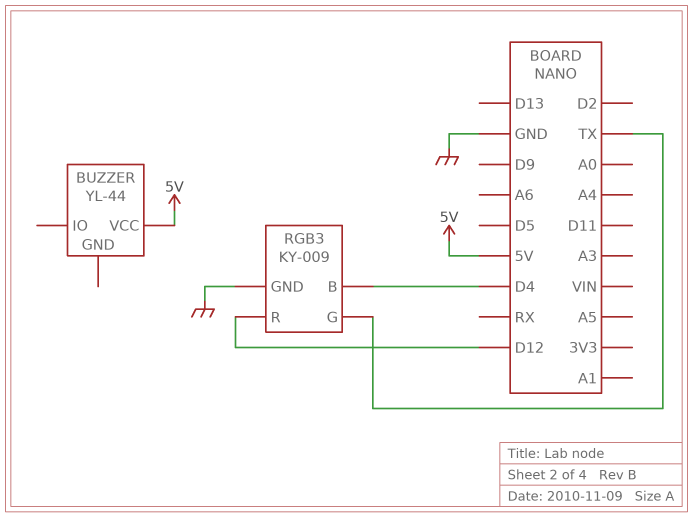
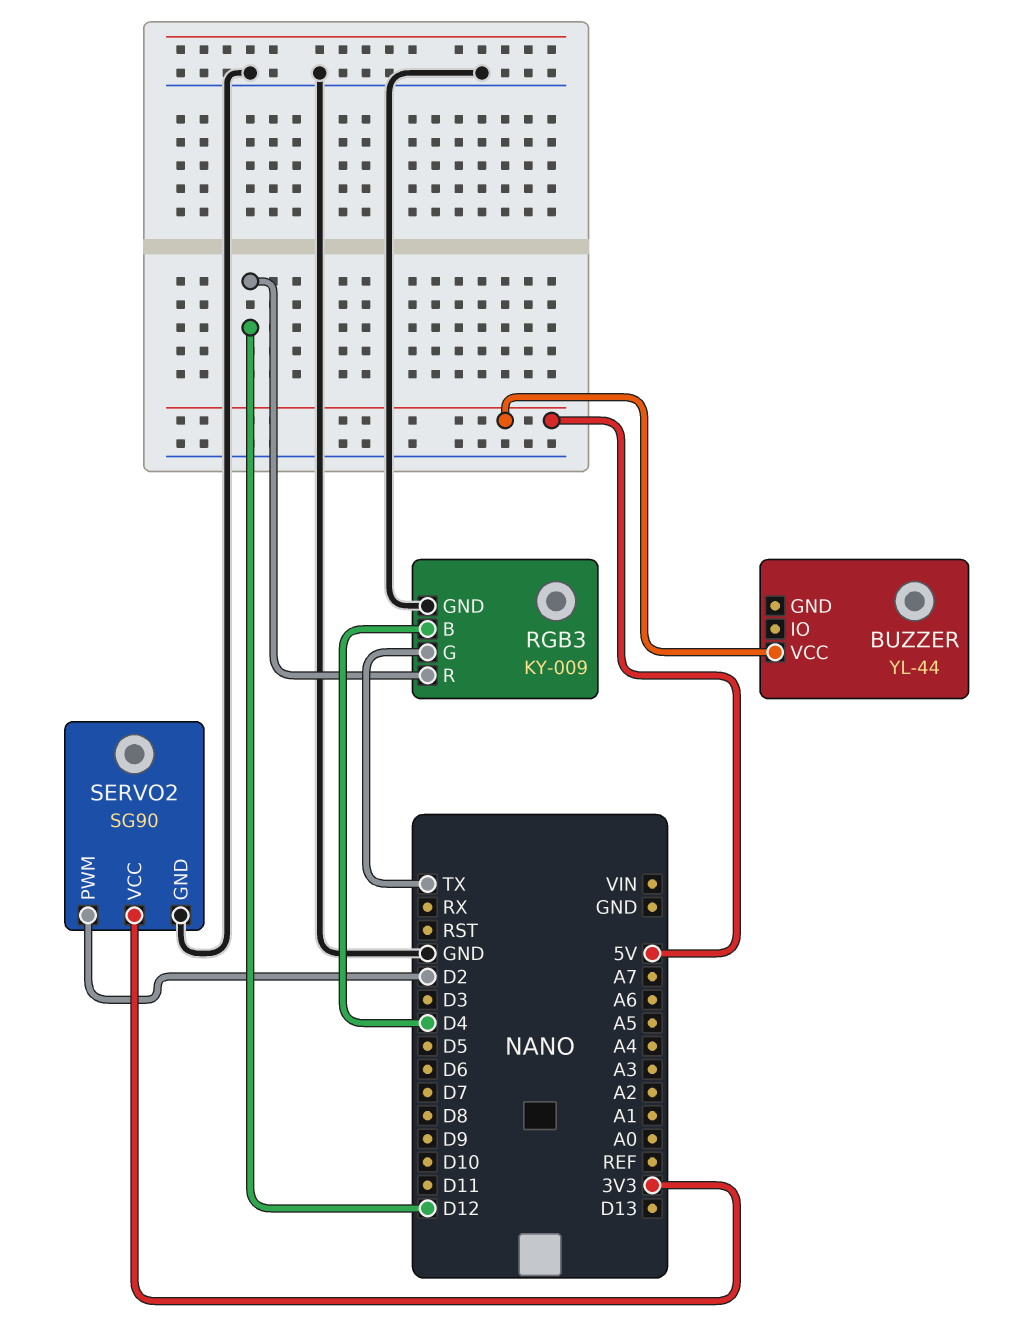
SERVO2: none -> SG90
SERVO2 pin GND: none -> GND
SERVO2 pin PWM: none -> D2
SERVO2 pin VCC: none -> 3V3

